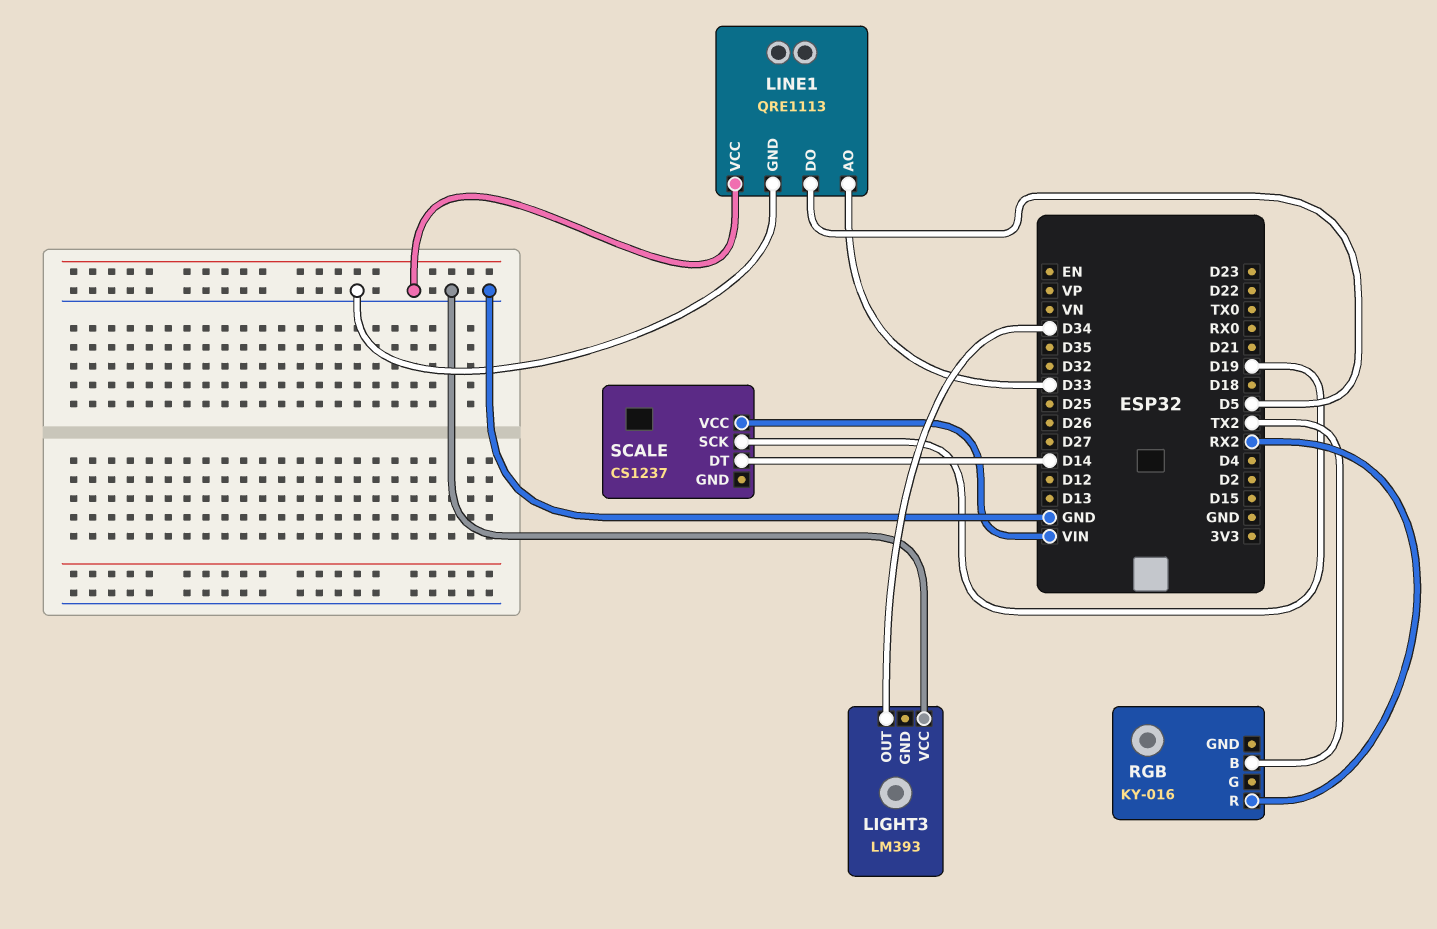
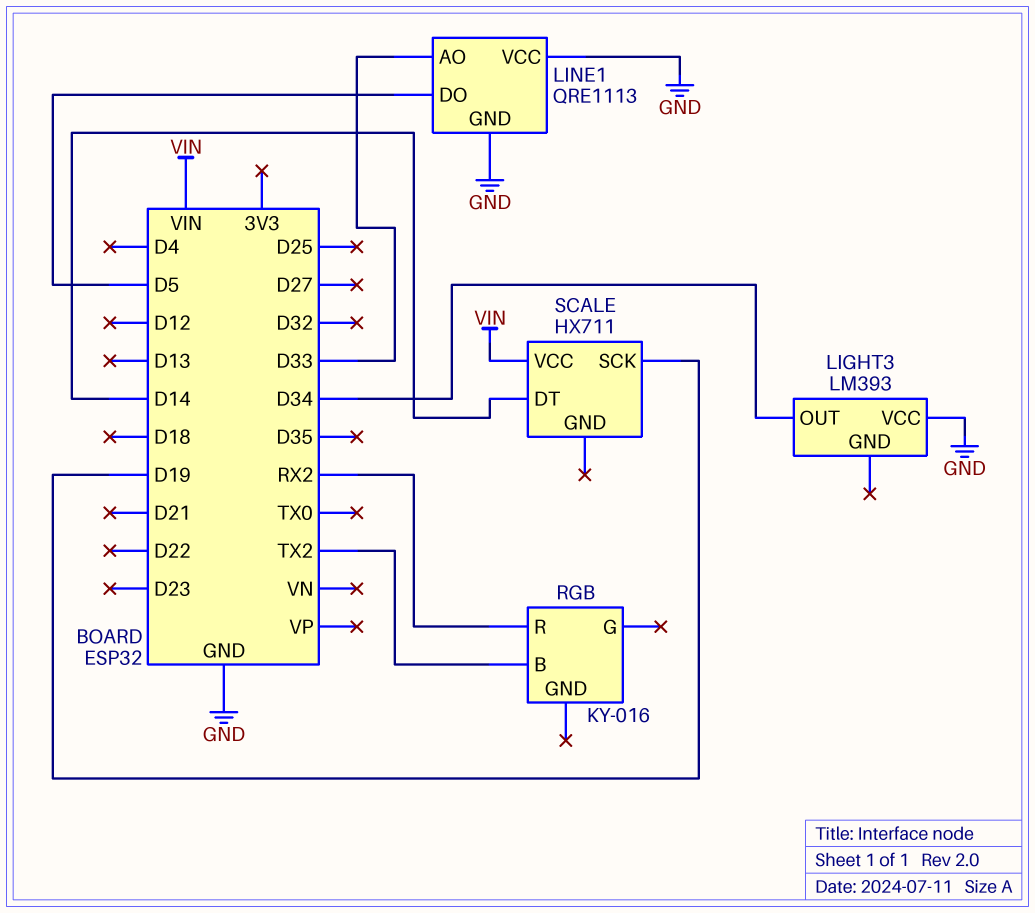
SCALE: CS1237 -> HX711

